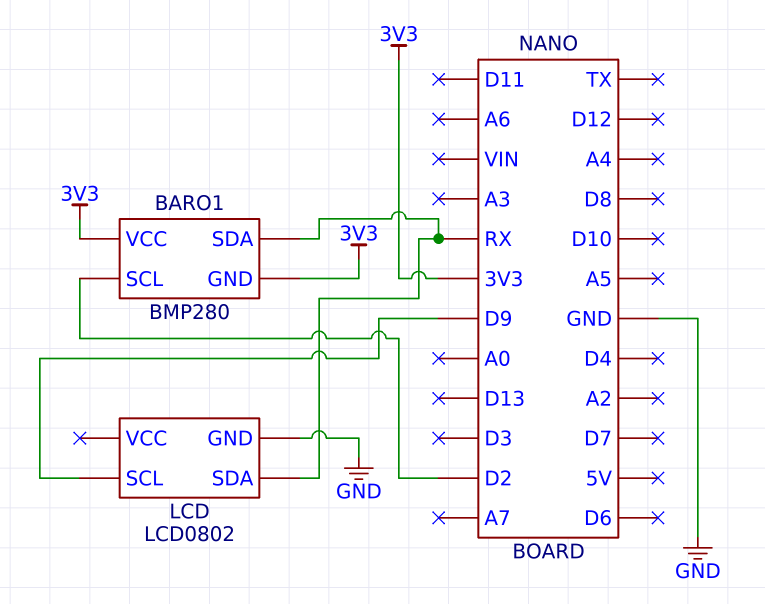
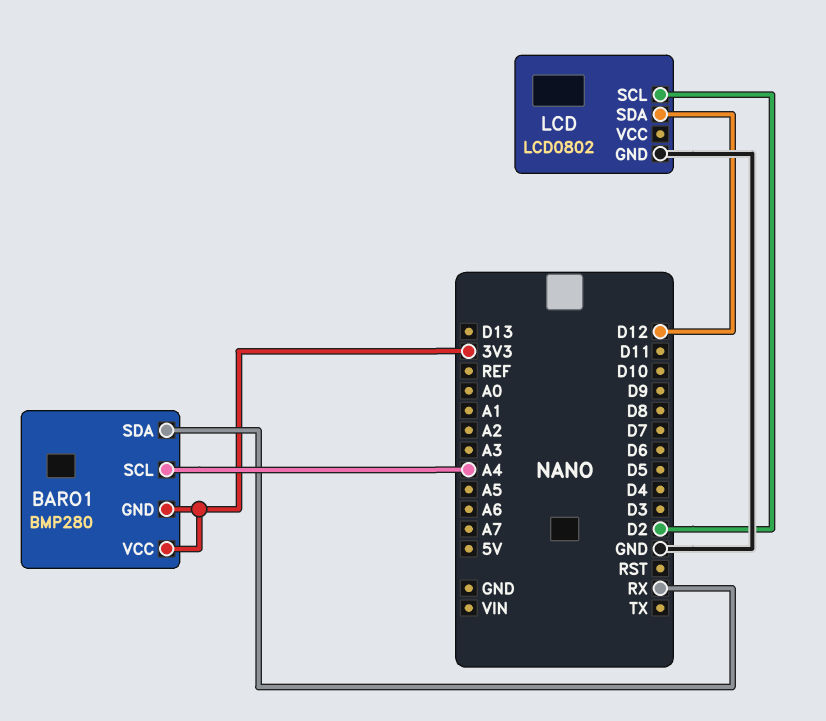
BARO1 pin SCL: D2 -> A4
LCD pin SCL: D9 -> D2
LCD pin SDA: RX -> D12

